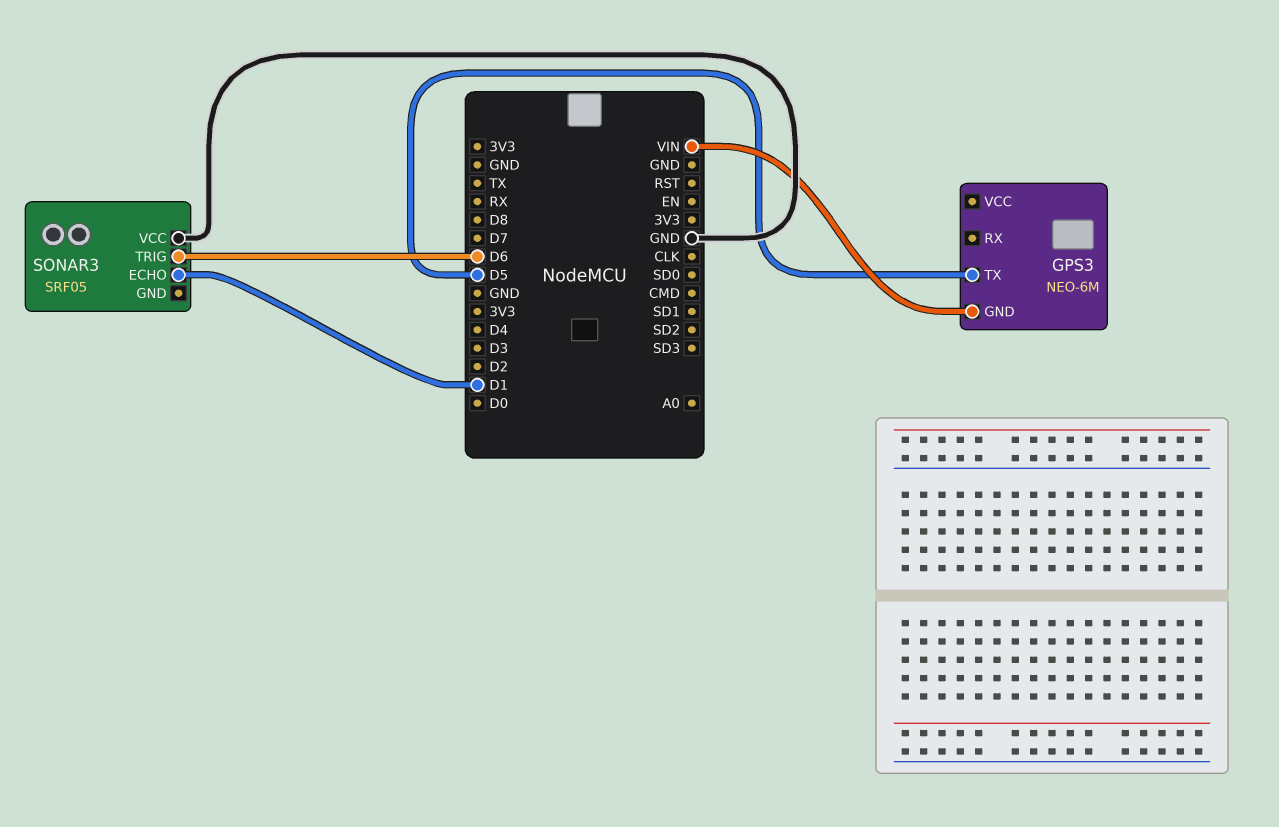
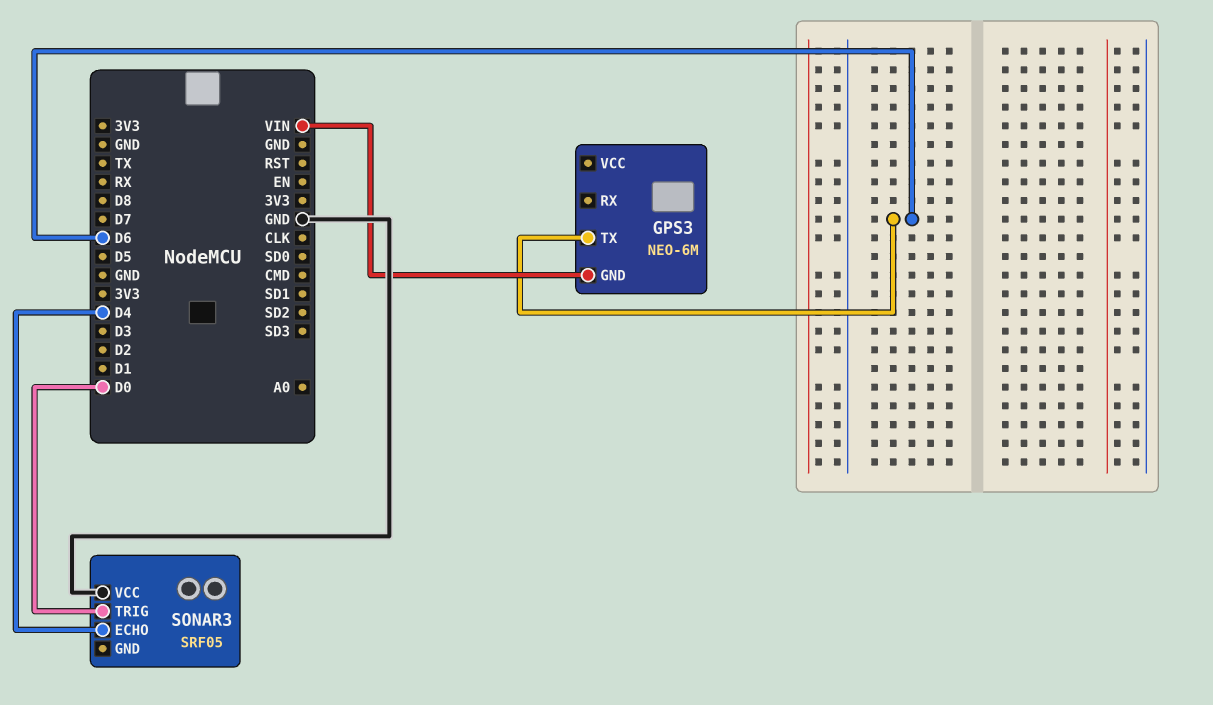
GPS3 pin TX: D5 -> D6
SONAR3 pin ECHO: D1 -> D4
SONAR3 pin TRIG: D6 -> D0

